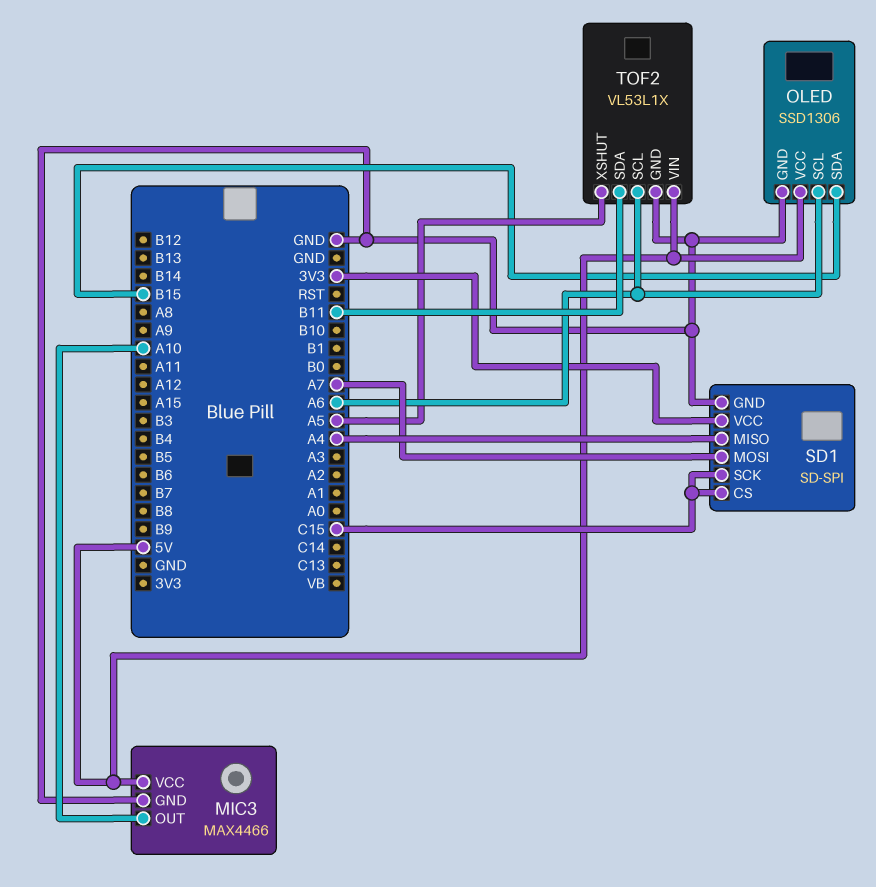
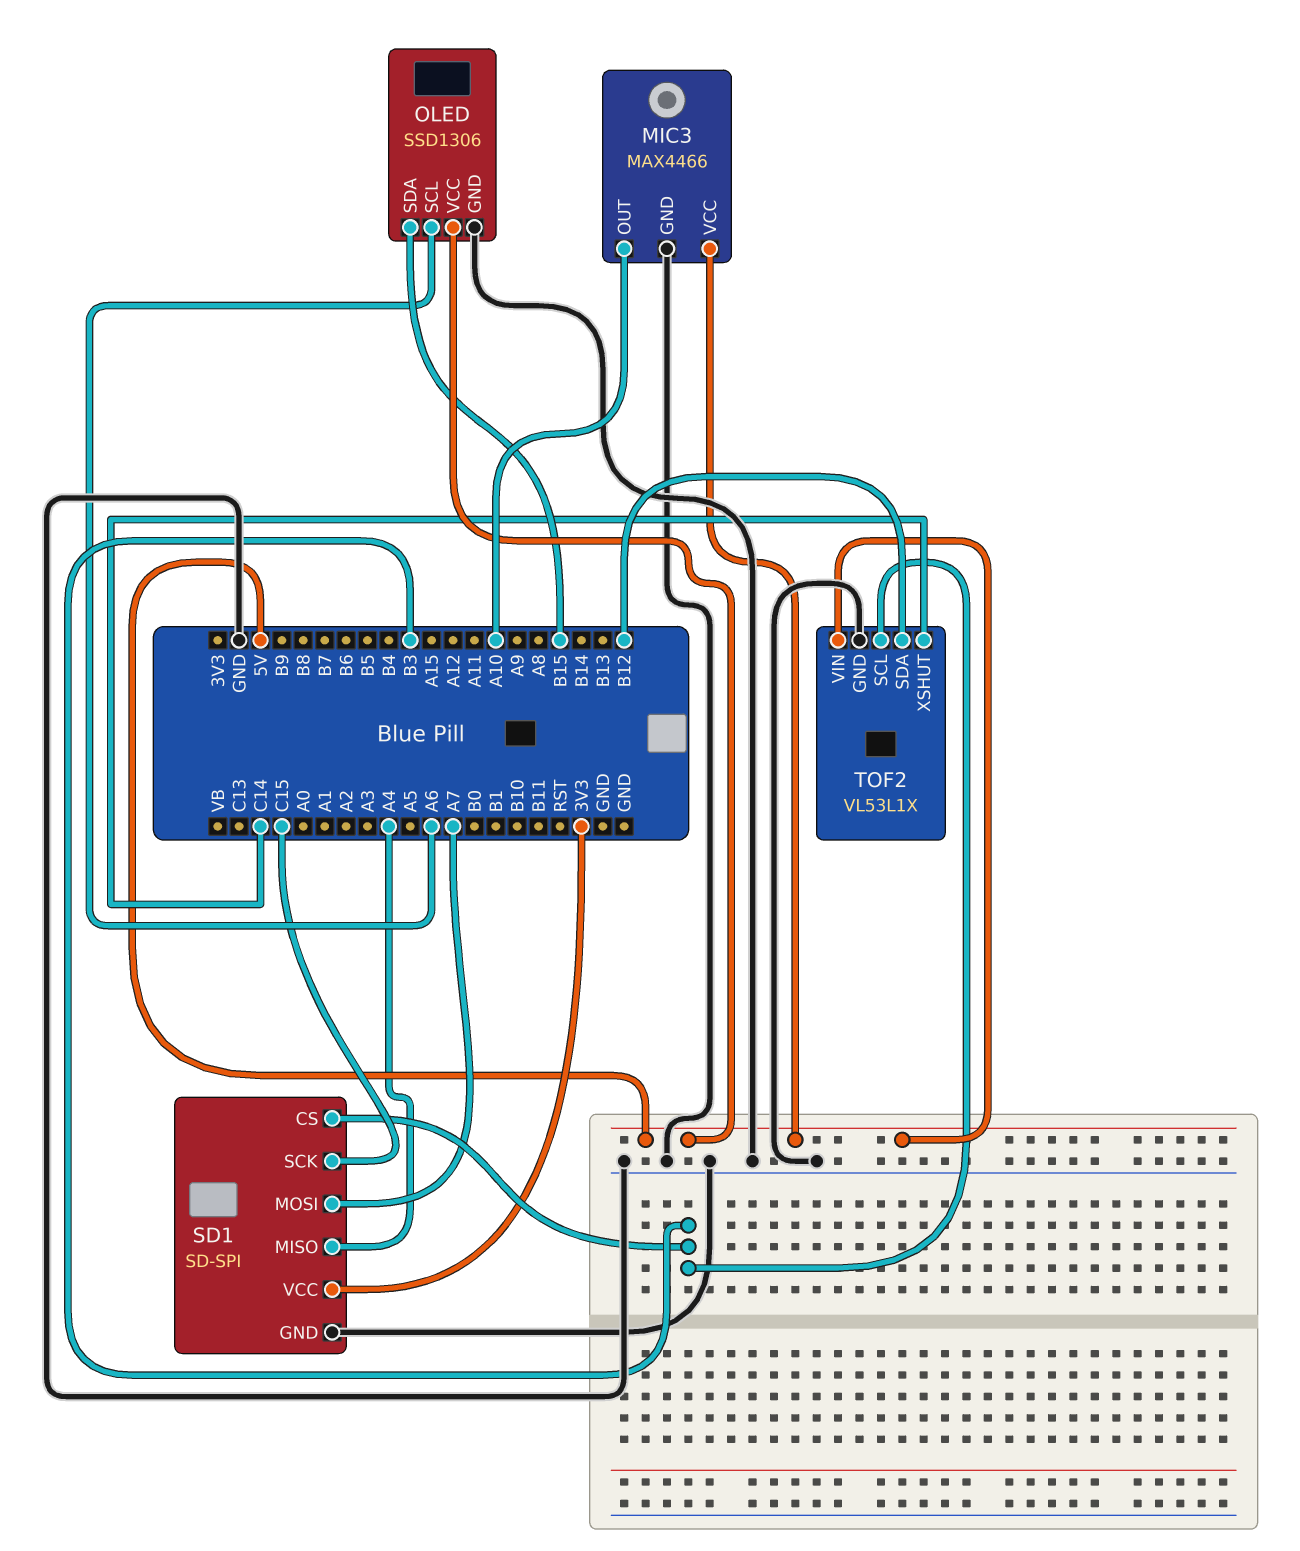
SD1 pin CS: C15 -> B3
TOF2 pin SCL: A6 -> B3
TOF2 pin SDA: B11 -> B12
TOF2 pin XSHUT: A5 -> C14

